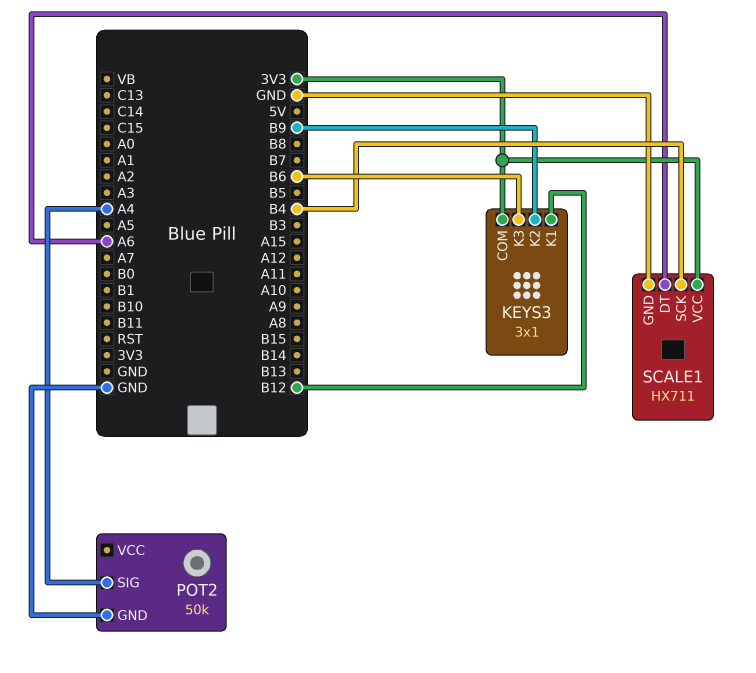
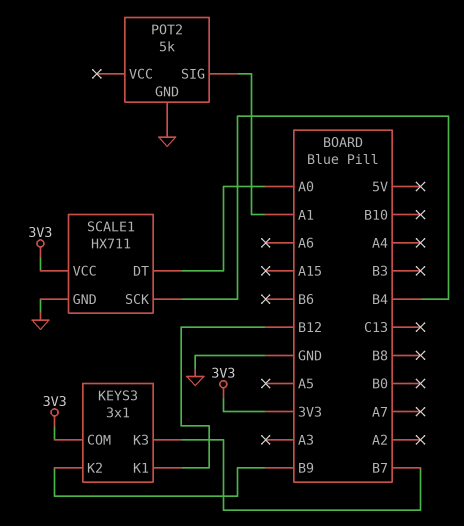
KEYS3 pin K3: B6 -> B7
POT2: 50k -> 5k
POT2 pin SIG: A4 -> A1
SCALE1 pin DT: A6 -> A0

